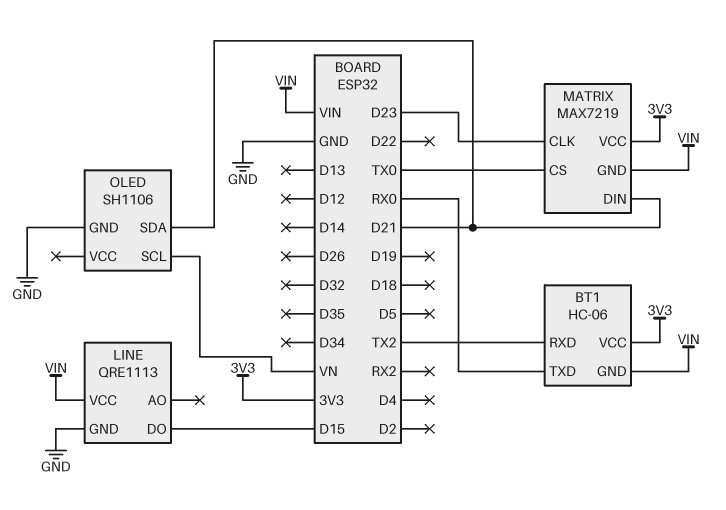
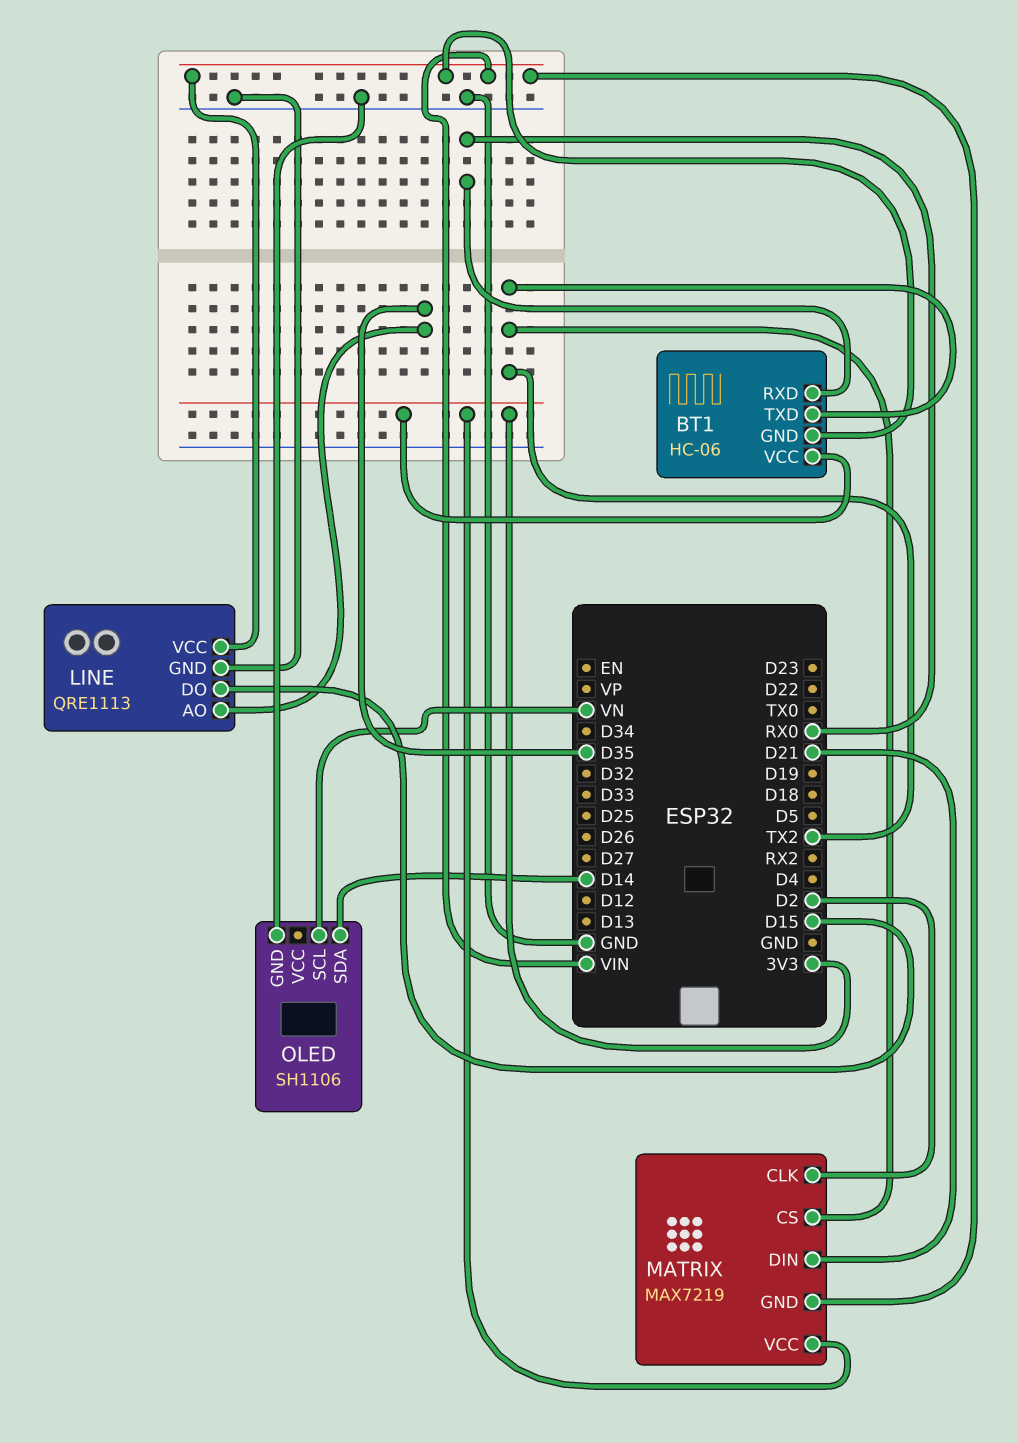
BT1 pin RXD: TX2 -> RX0
BT1 pin TXD: RX0 -> TX2
LINE pin AO: none -> D35
MATRIX pin CLK: D23 -> D2
MATRIX pin CS: TX0 -> TX2
OLED pin SDA: D21 -> D14

